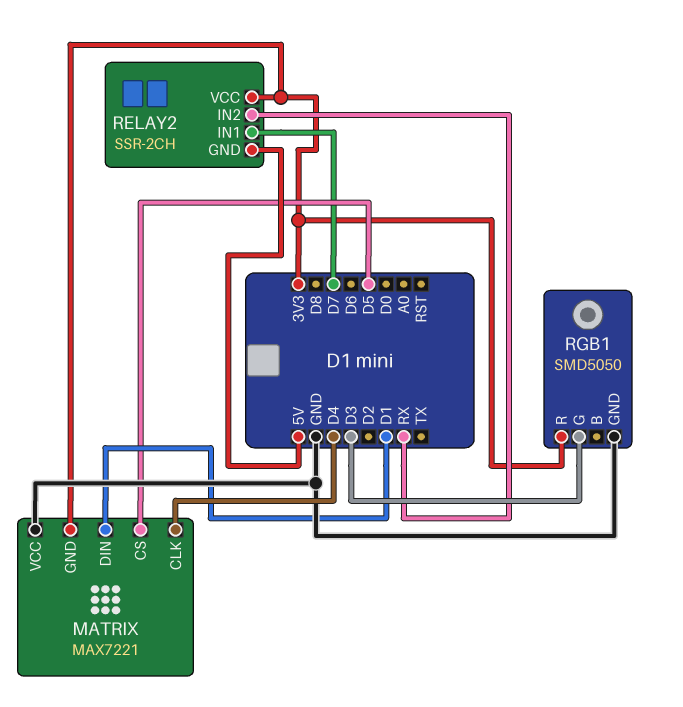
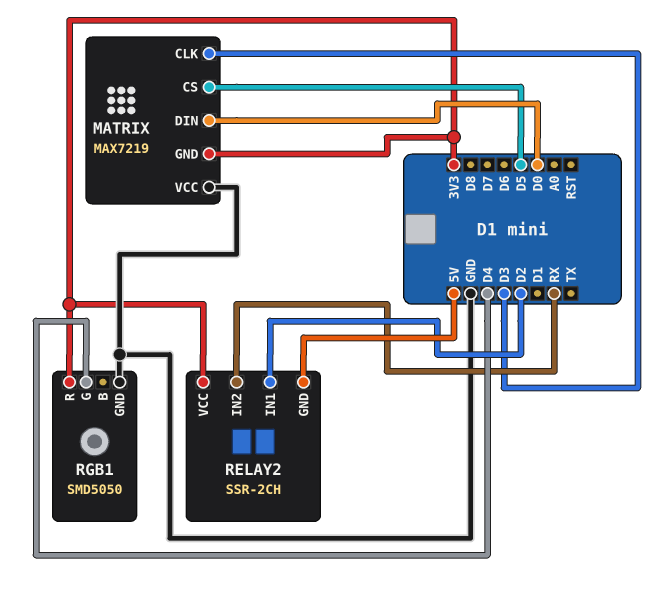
MATRIX: MAX7221 -> MAX7219
MATRIX pin CLK: D4 -> D3
MATRIX pin DIN: D1 -> D0
RELAY2 pin IN1: D7 -> D2
RGB1 pin G: D3 -> D4

